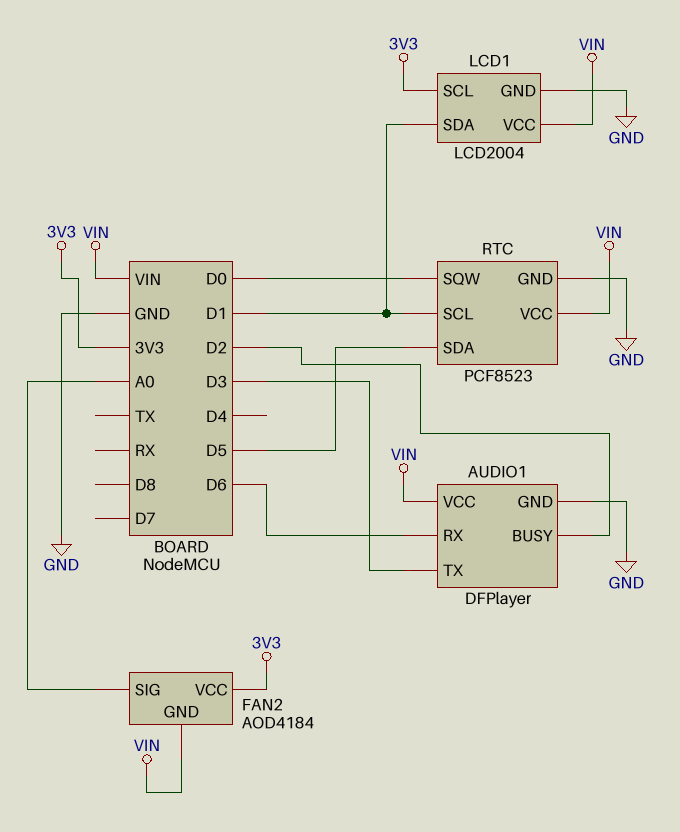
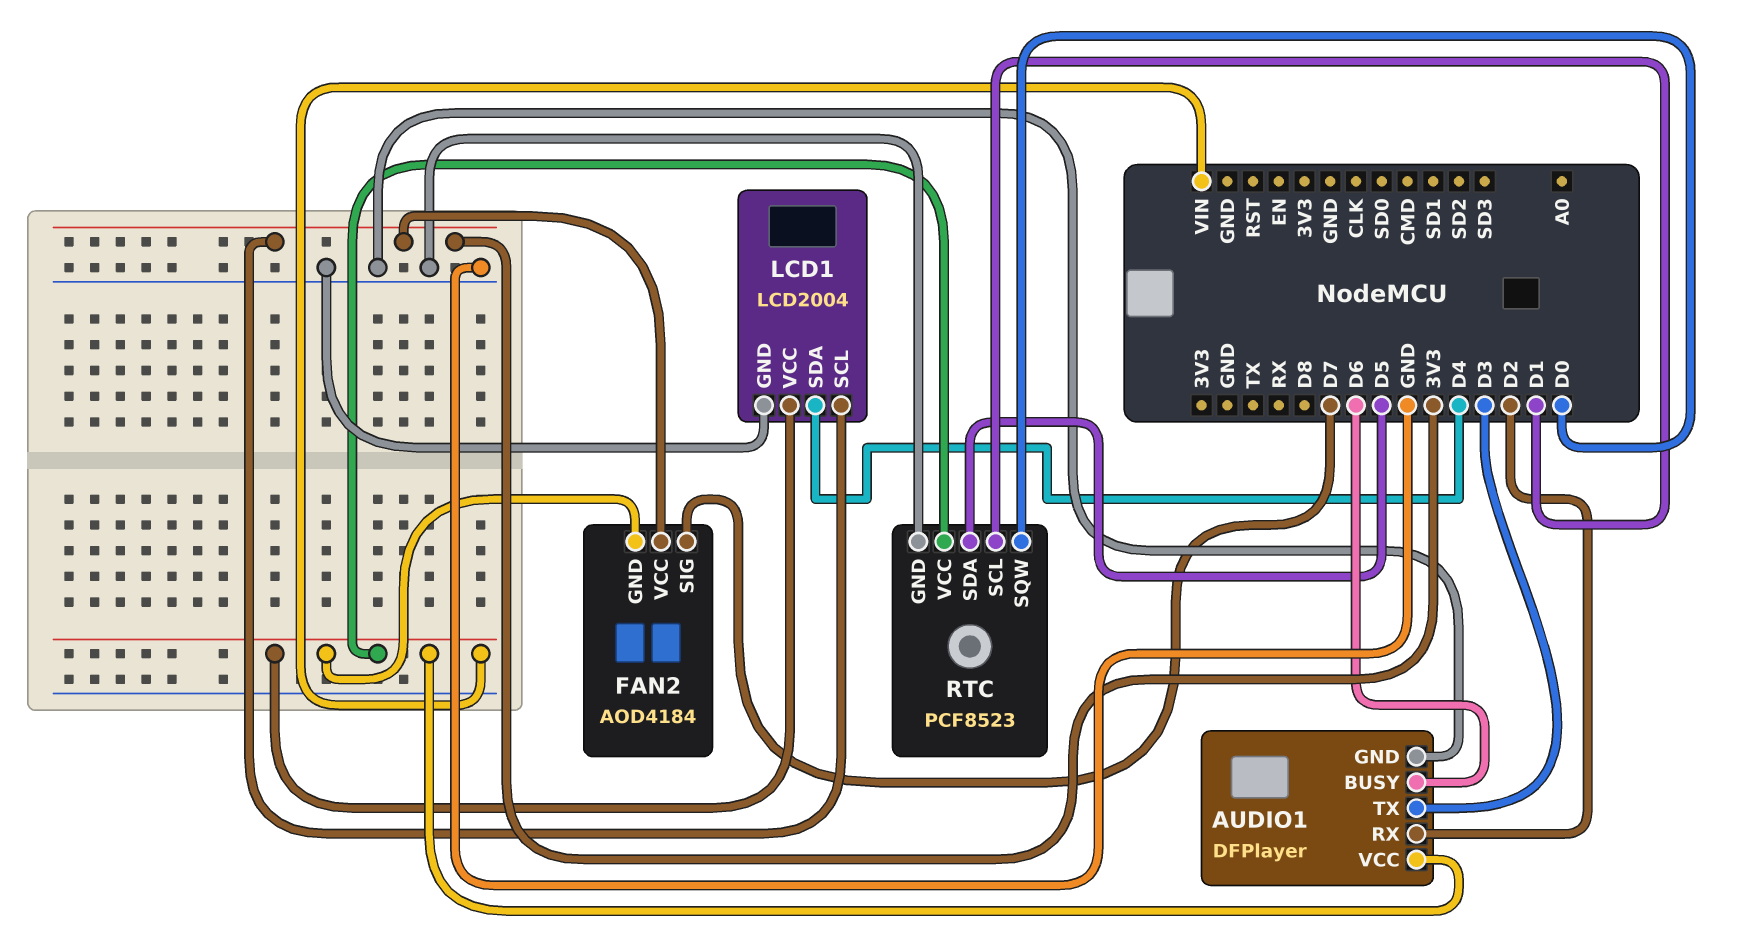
AUDIO1 pin BUSY: D2 -> D6
AUDIO1 pin RX: D6 -> D2
FAN2 pin SIG: A0 -> D7
LCD1 pin SDA: D1 -> D4

